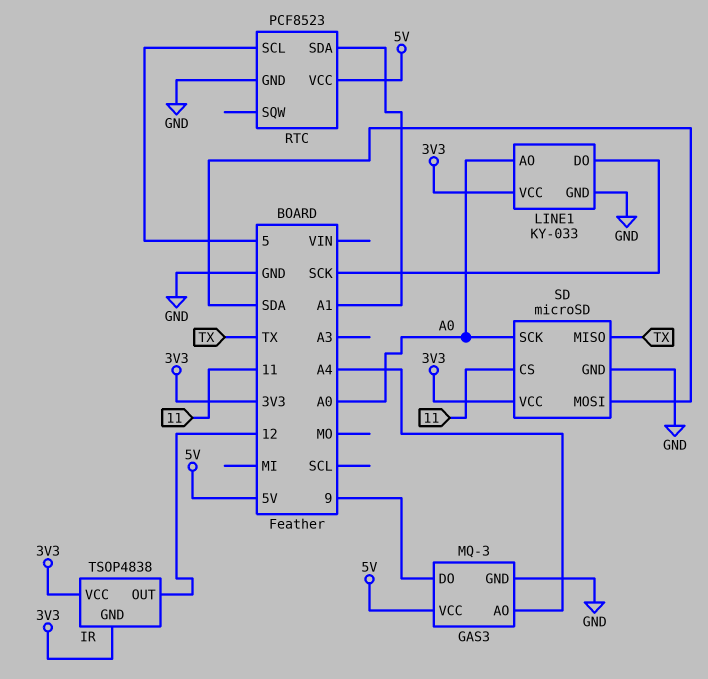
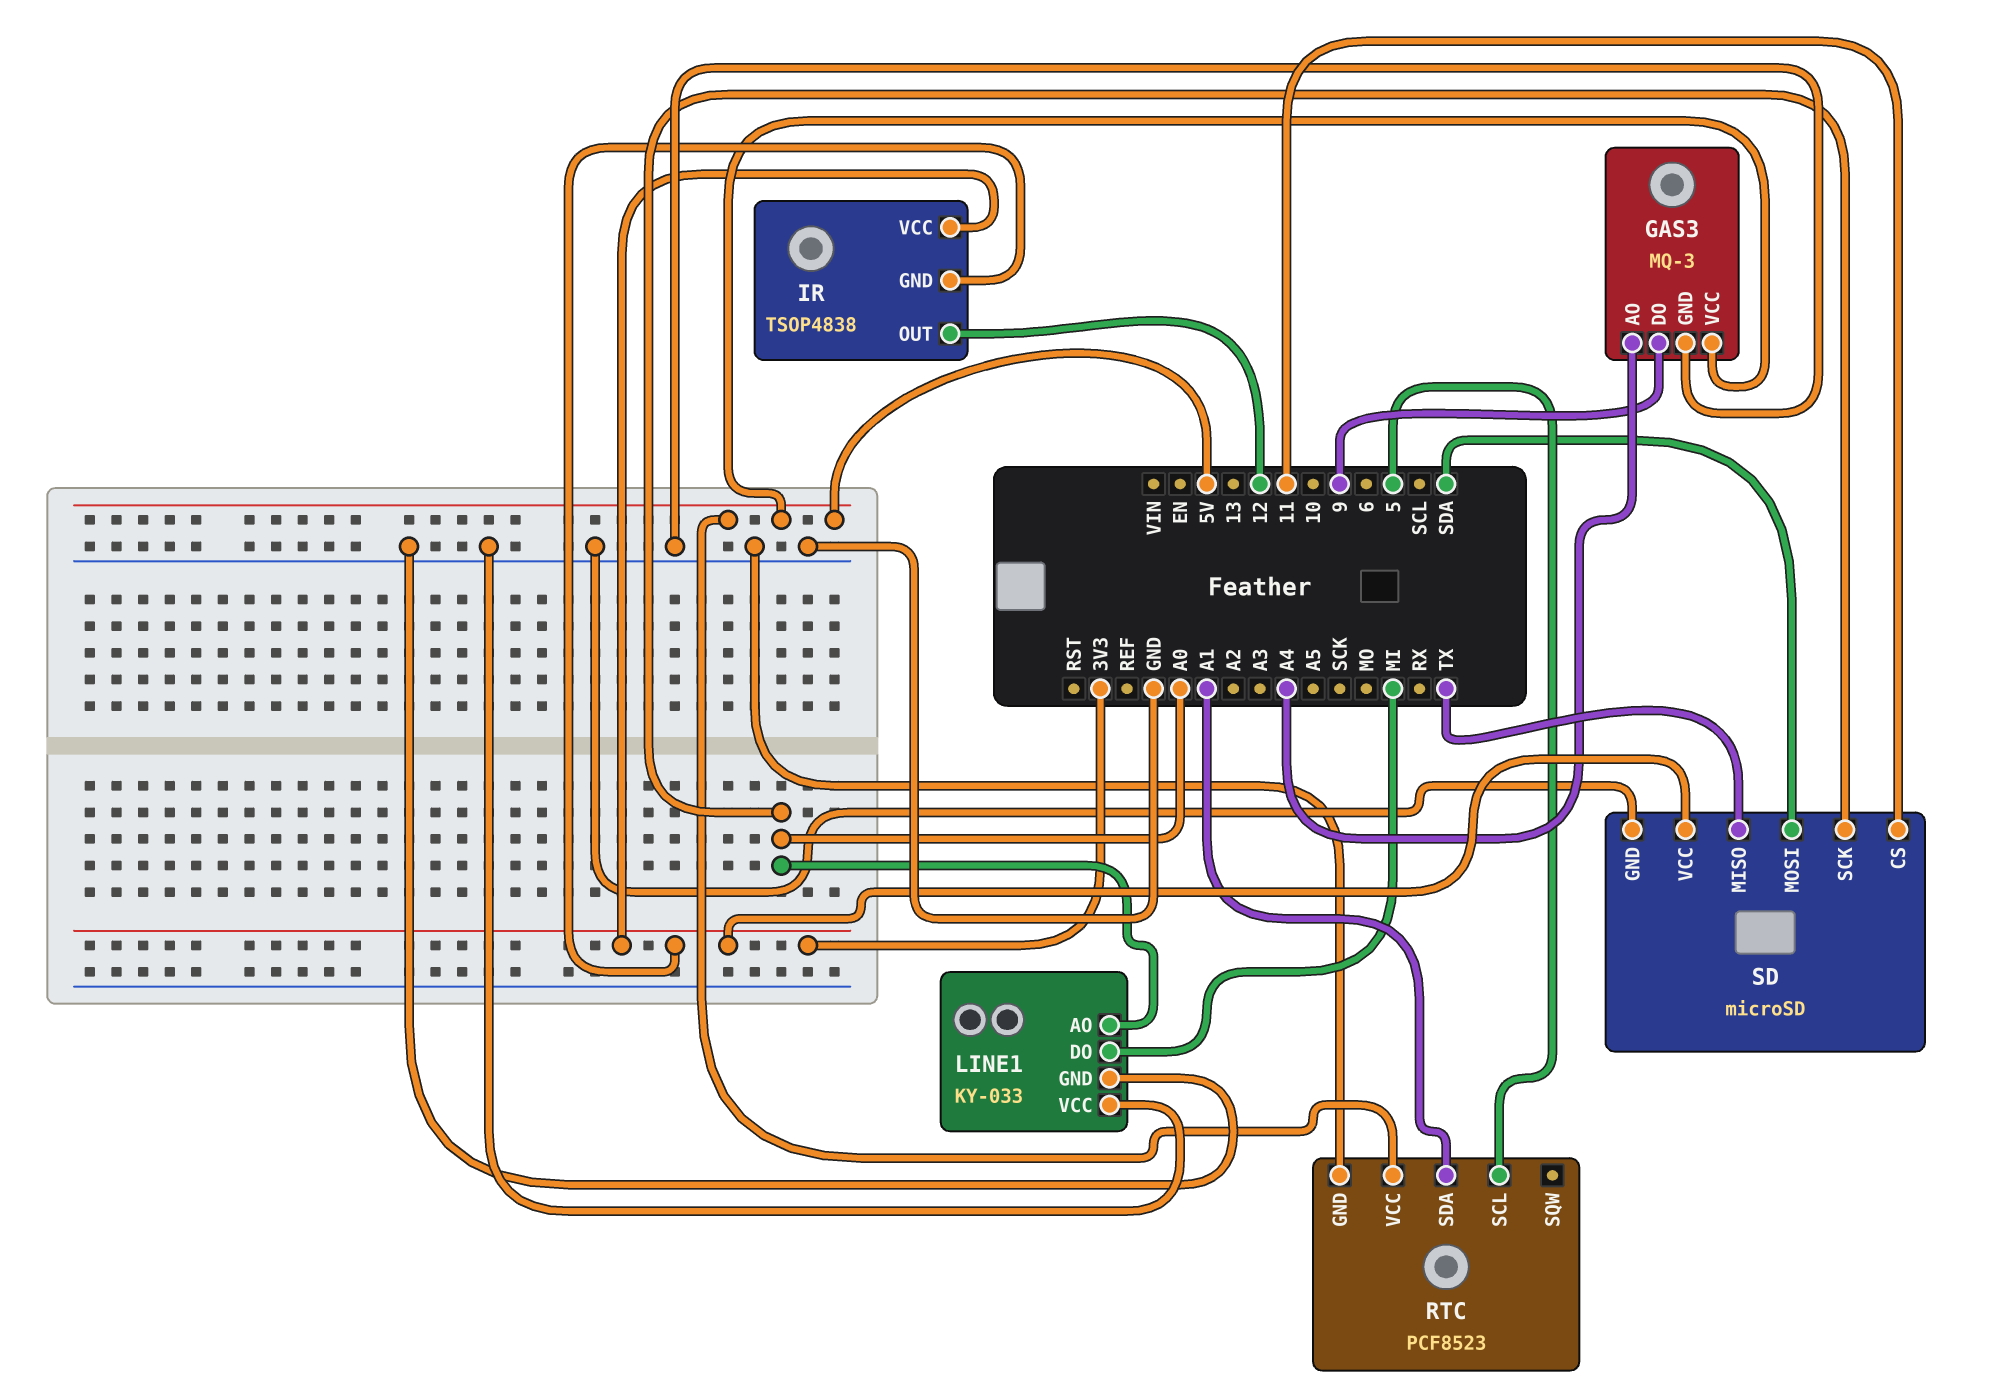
LINE1 pin DO: SCK -> MI
LINE1 pin VCC: 3V3 -> GND

